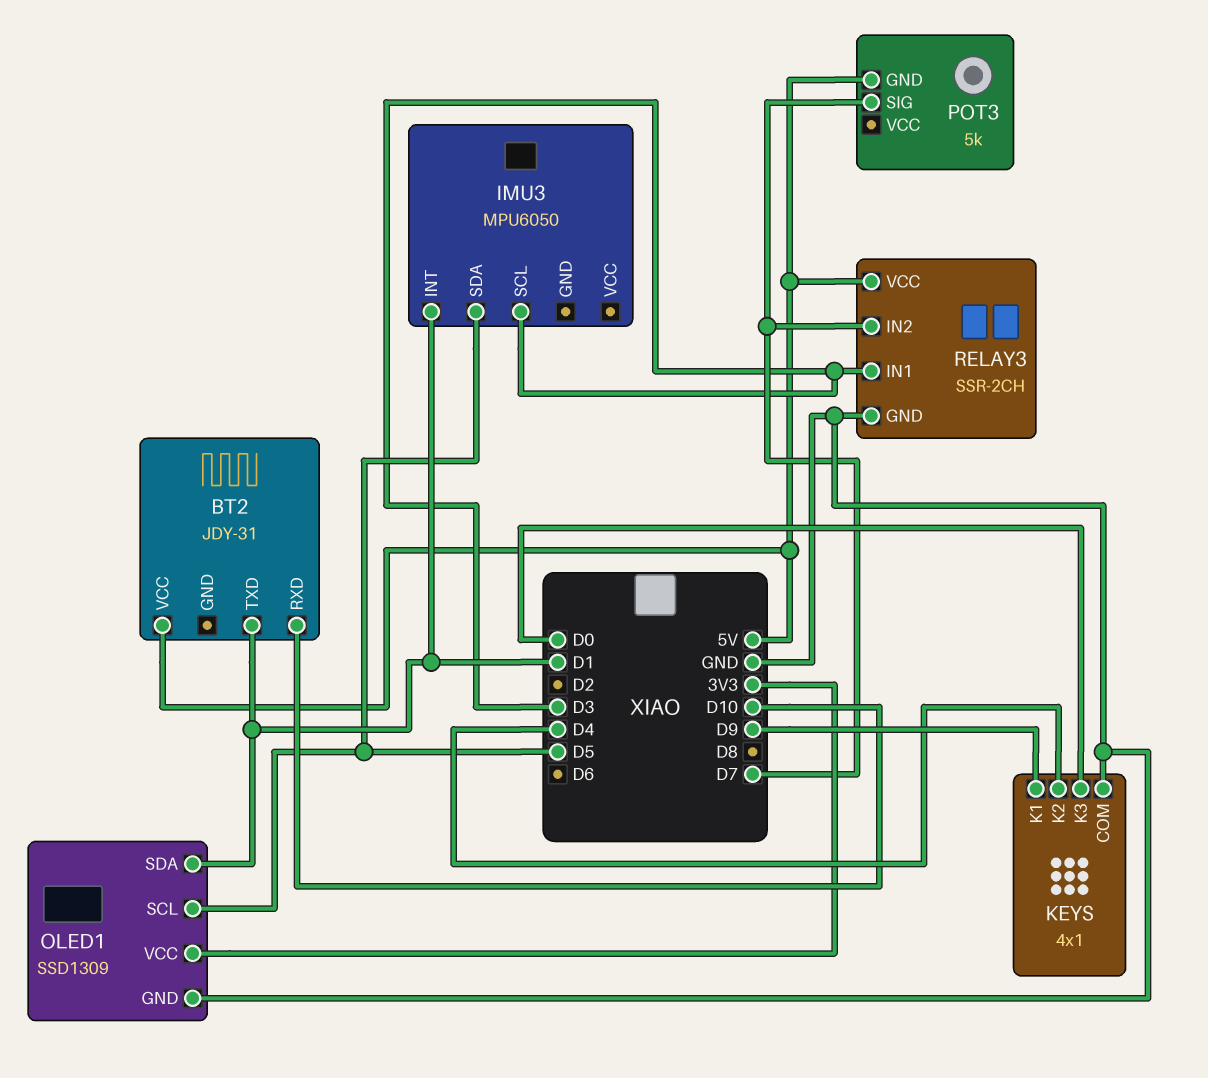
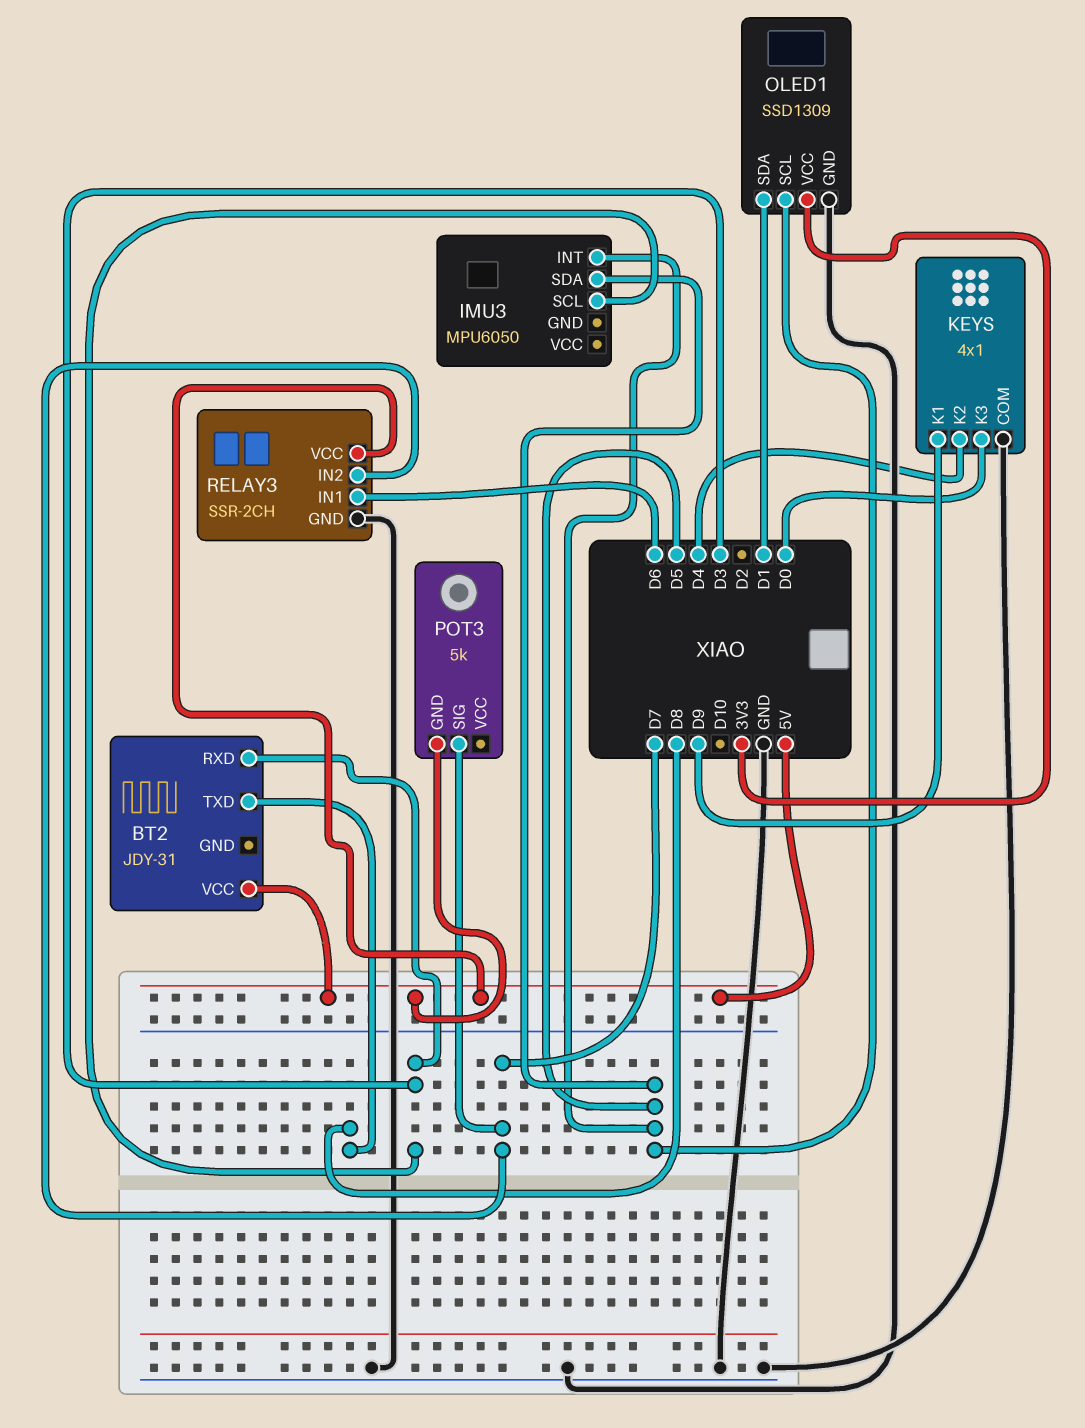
BT2 pin RXD: D10 -> D3
BT2 pin TXD: D1 -> D8
IMU3 pin INT: D1 -> D5
RELAY3 pin IN1: D3 -> D6

